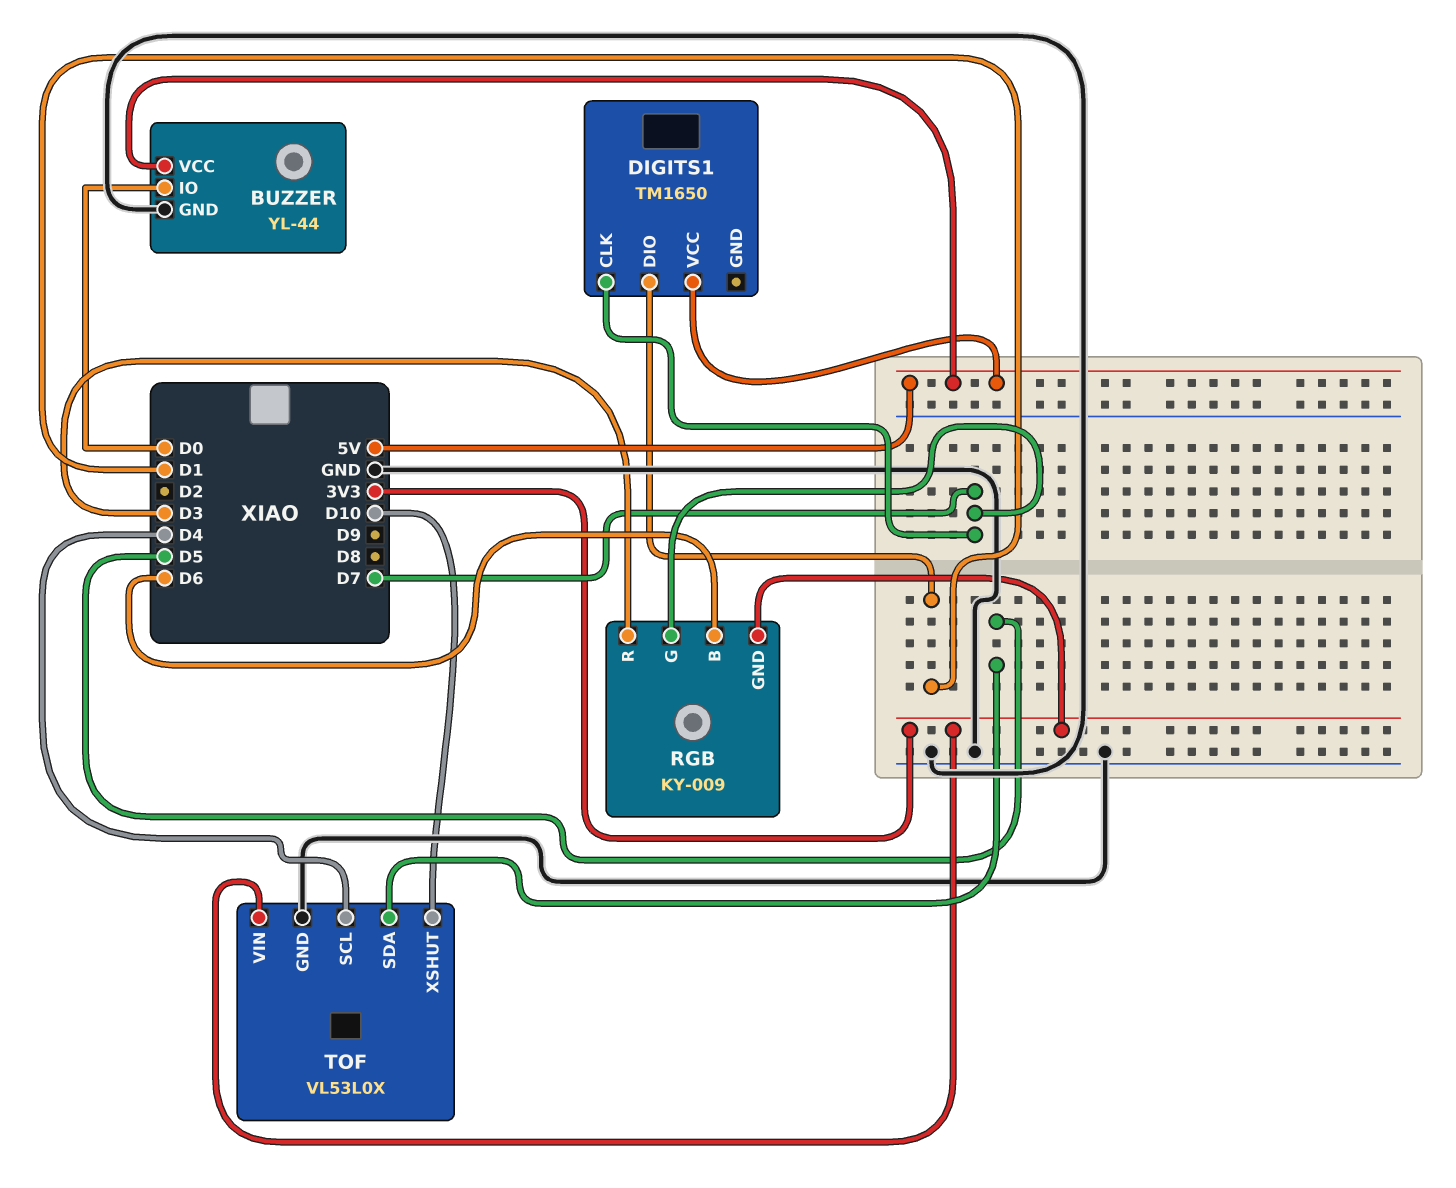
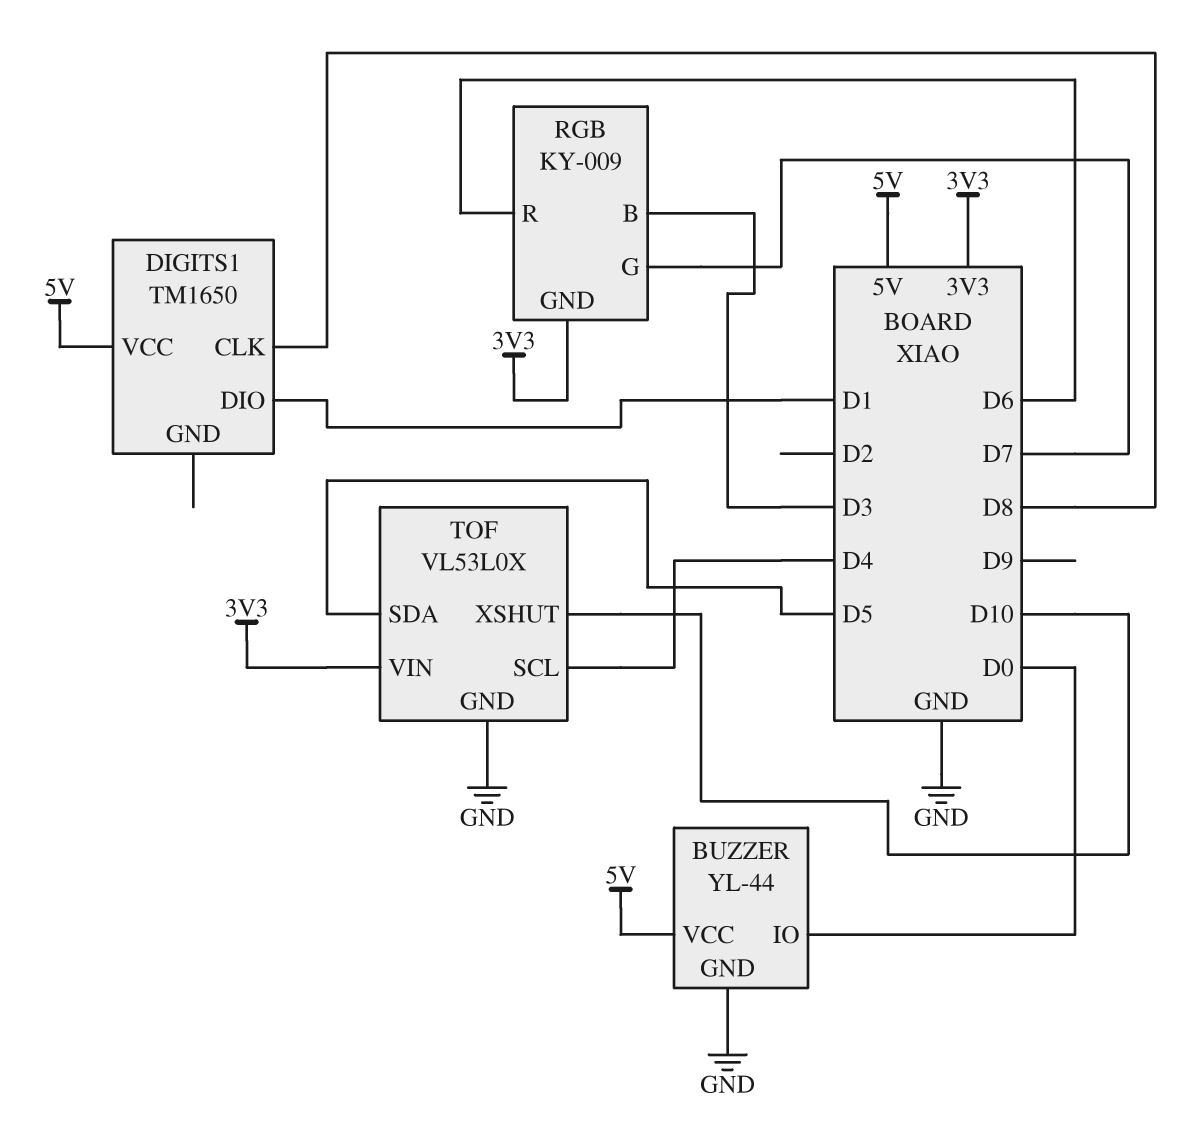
DIGITS1 pin CLK: D7 -> D8
RGB pin B: D6 -> D3
RGB pin R: D3 -> D6

